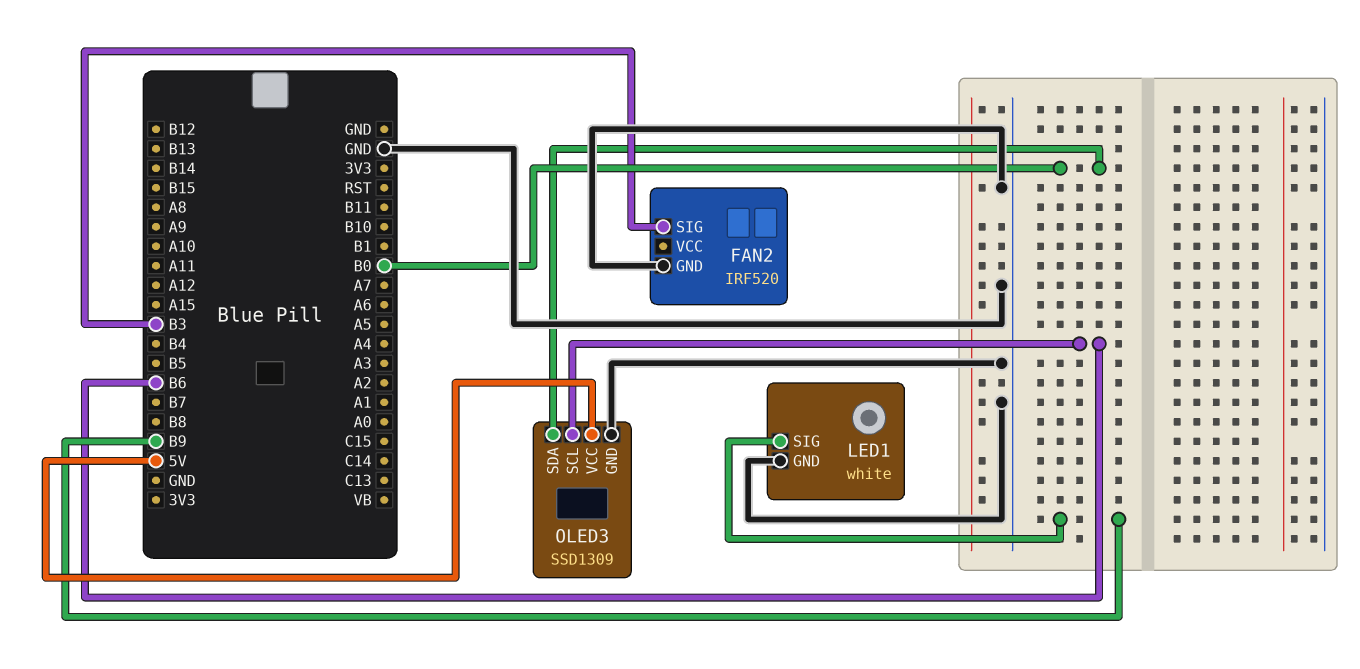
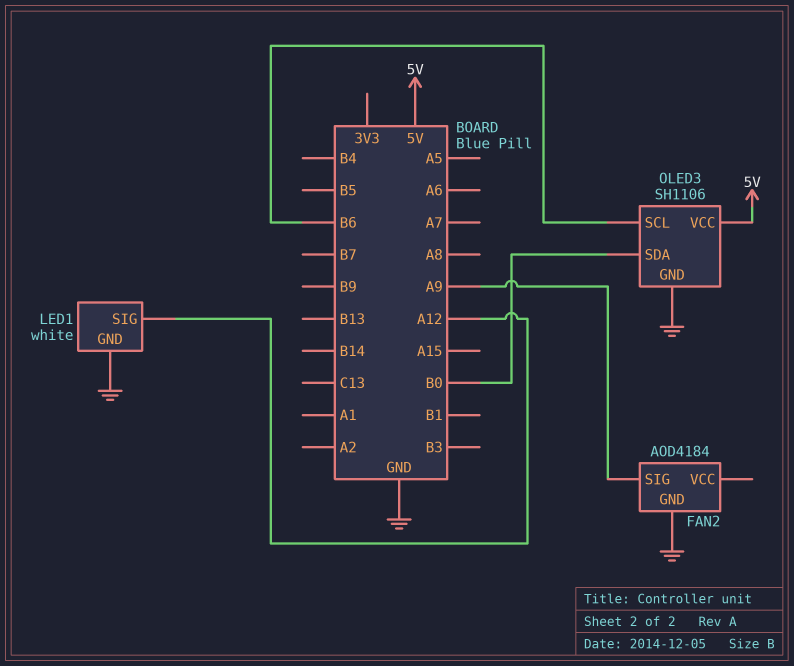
FAN2: IRF520 -> AOD4184
FAN2 pin SIG: B3 -> A9
LED1 pin SIG: B9 -> A12
OLED3: SSD1309 -> SH1106

